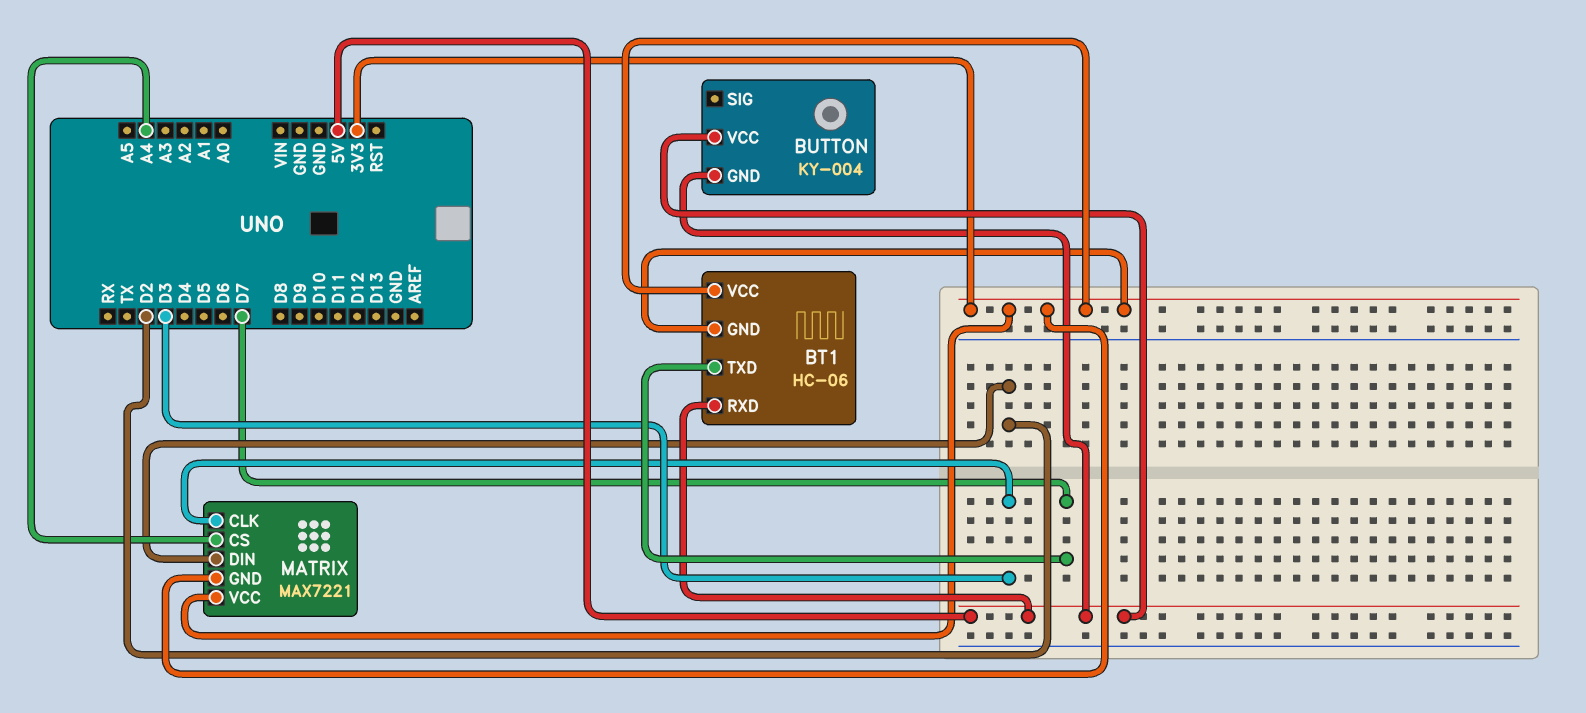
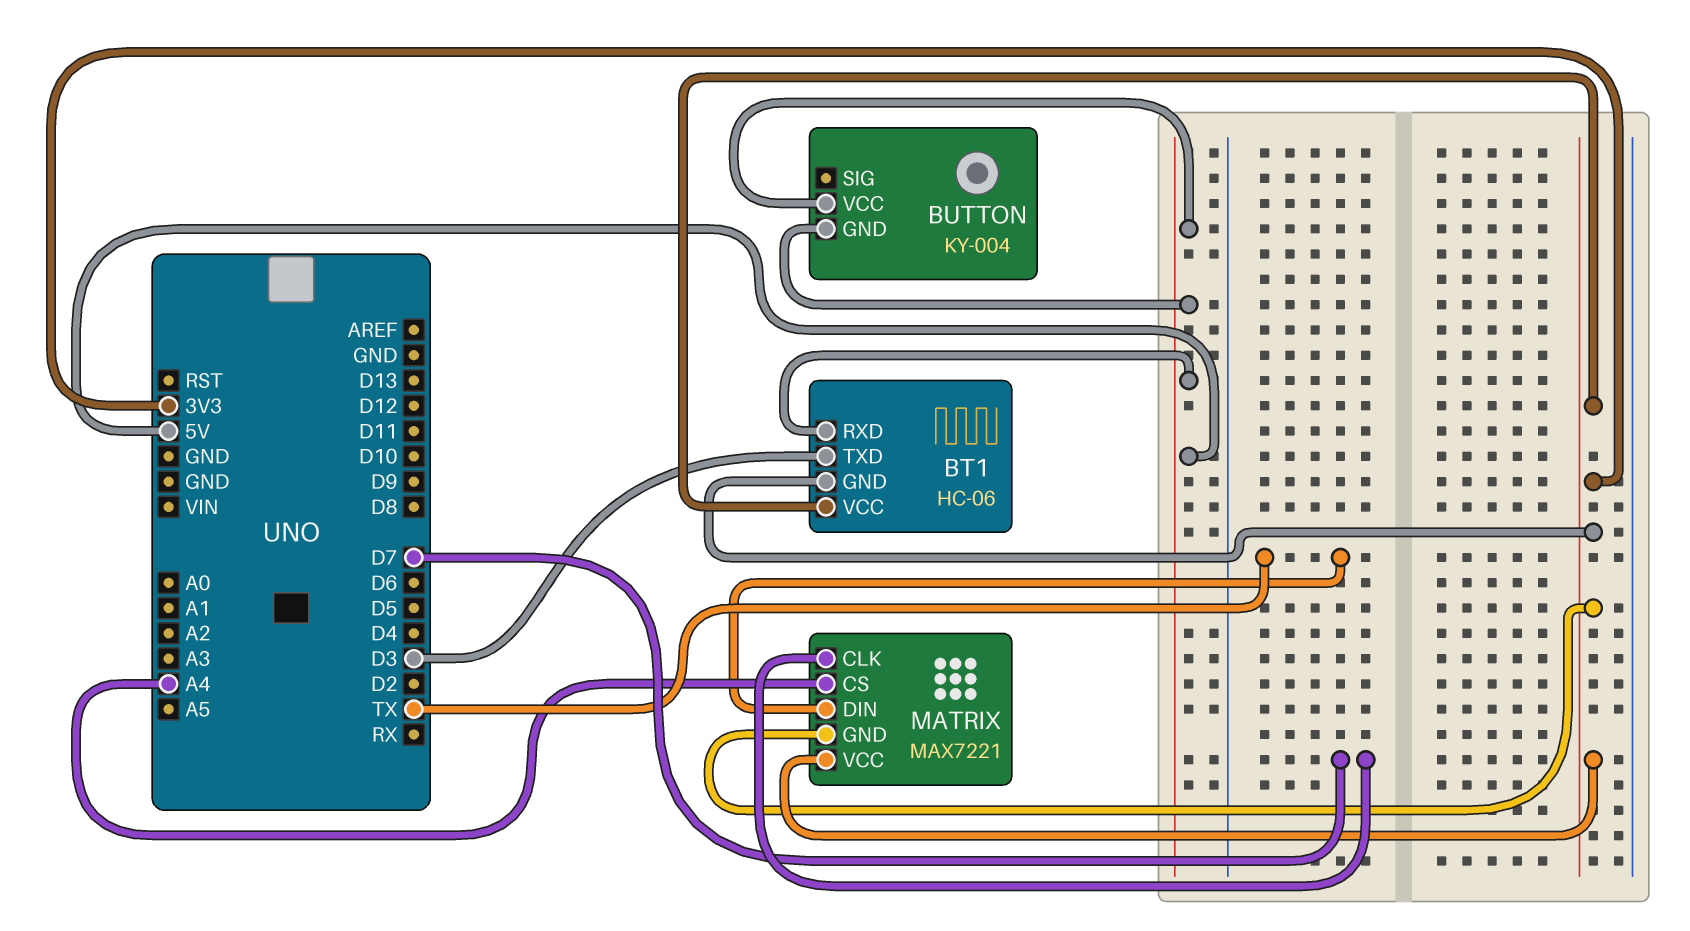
BT1 pin TXD: D7 -> D3
MATRIX pin CLK: D3 -> D7
MATRIX pin DIN: D2 -> TX

